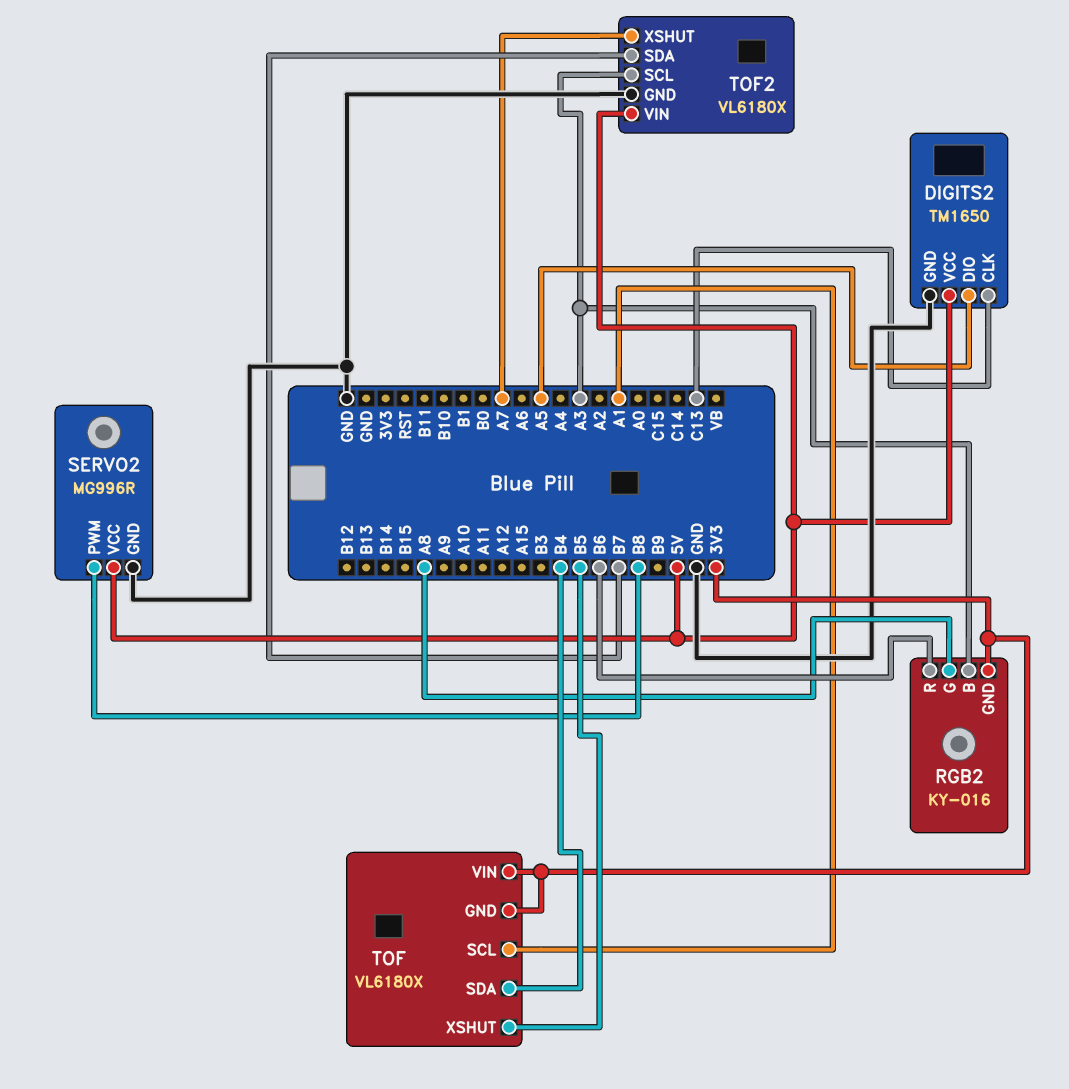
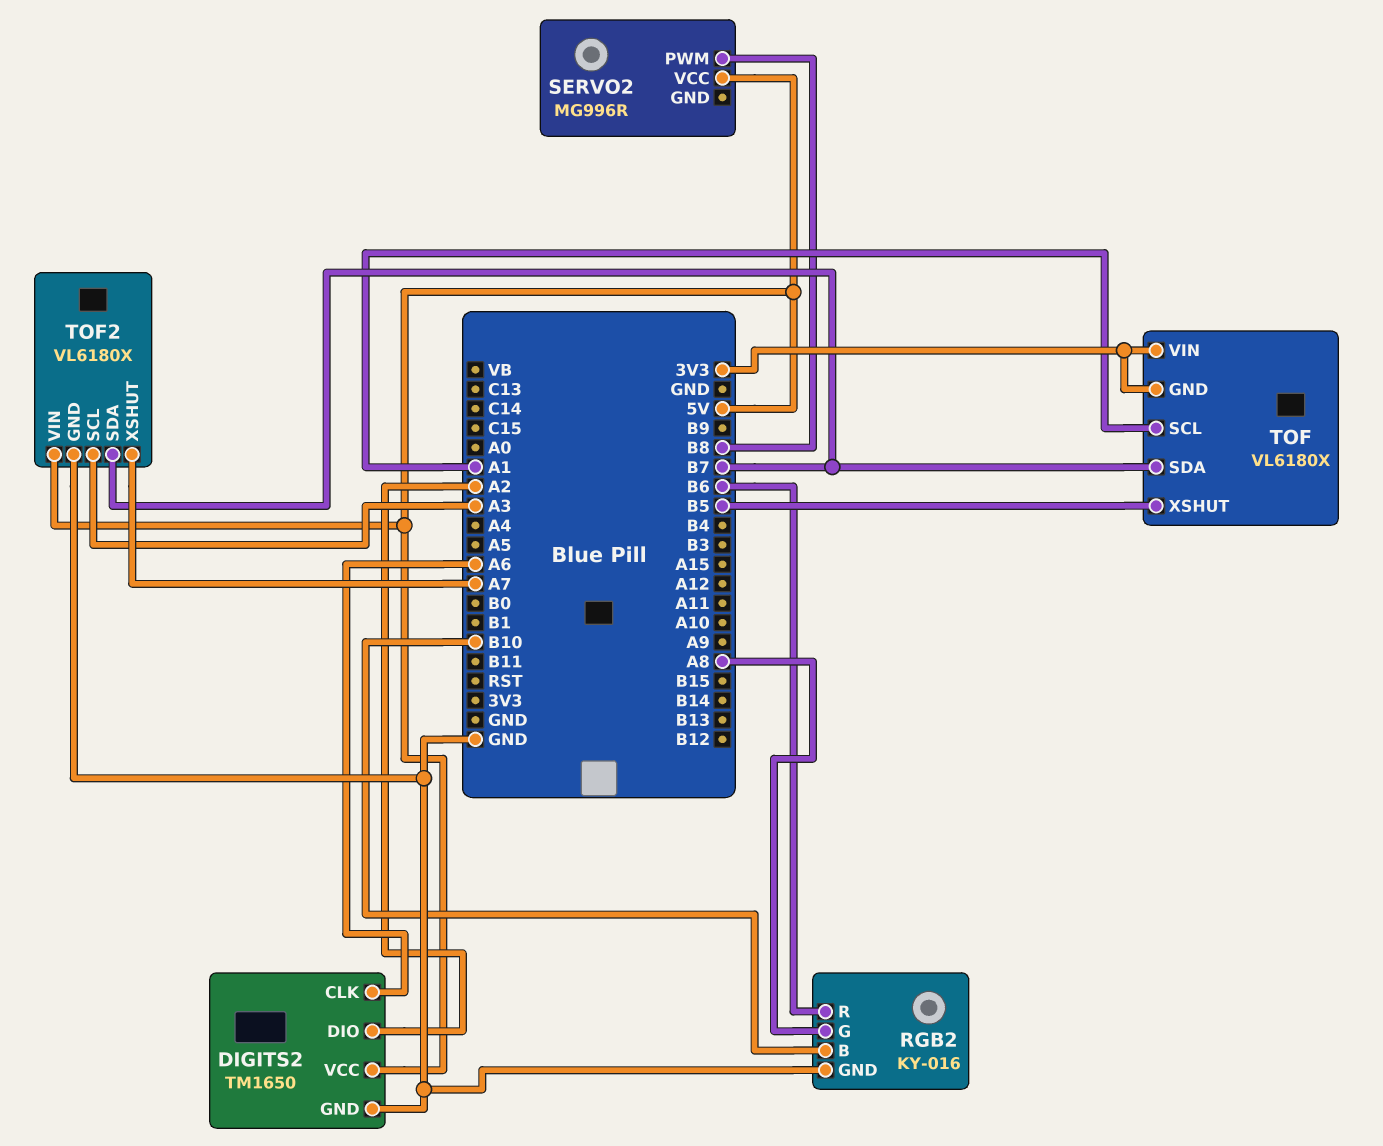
DIGITS2 pin CLK: C13 -> A6
DIGITS2 pin DIO: A5 -> A2
RGB2 pin B: A3 -> B10
RGB2 pin GND: 3V3 -> GND
SERVO2 pin GND: GND -> none
TOF pin SDA: B4 -> B7

